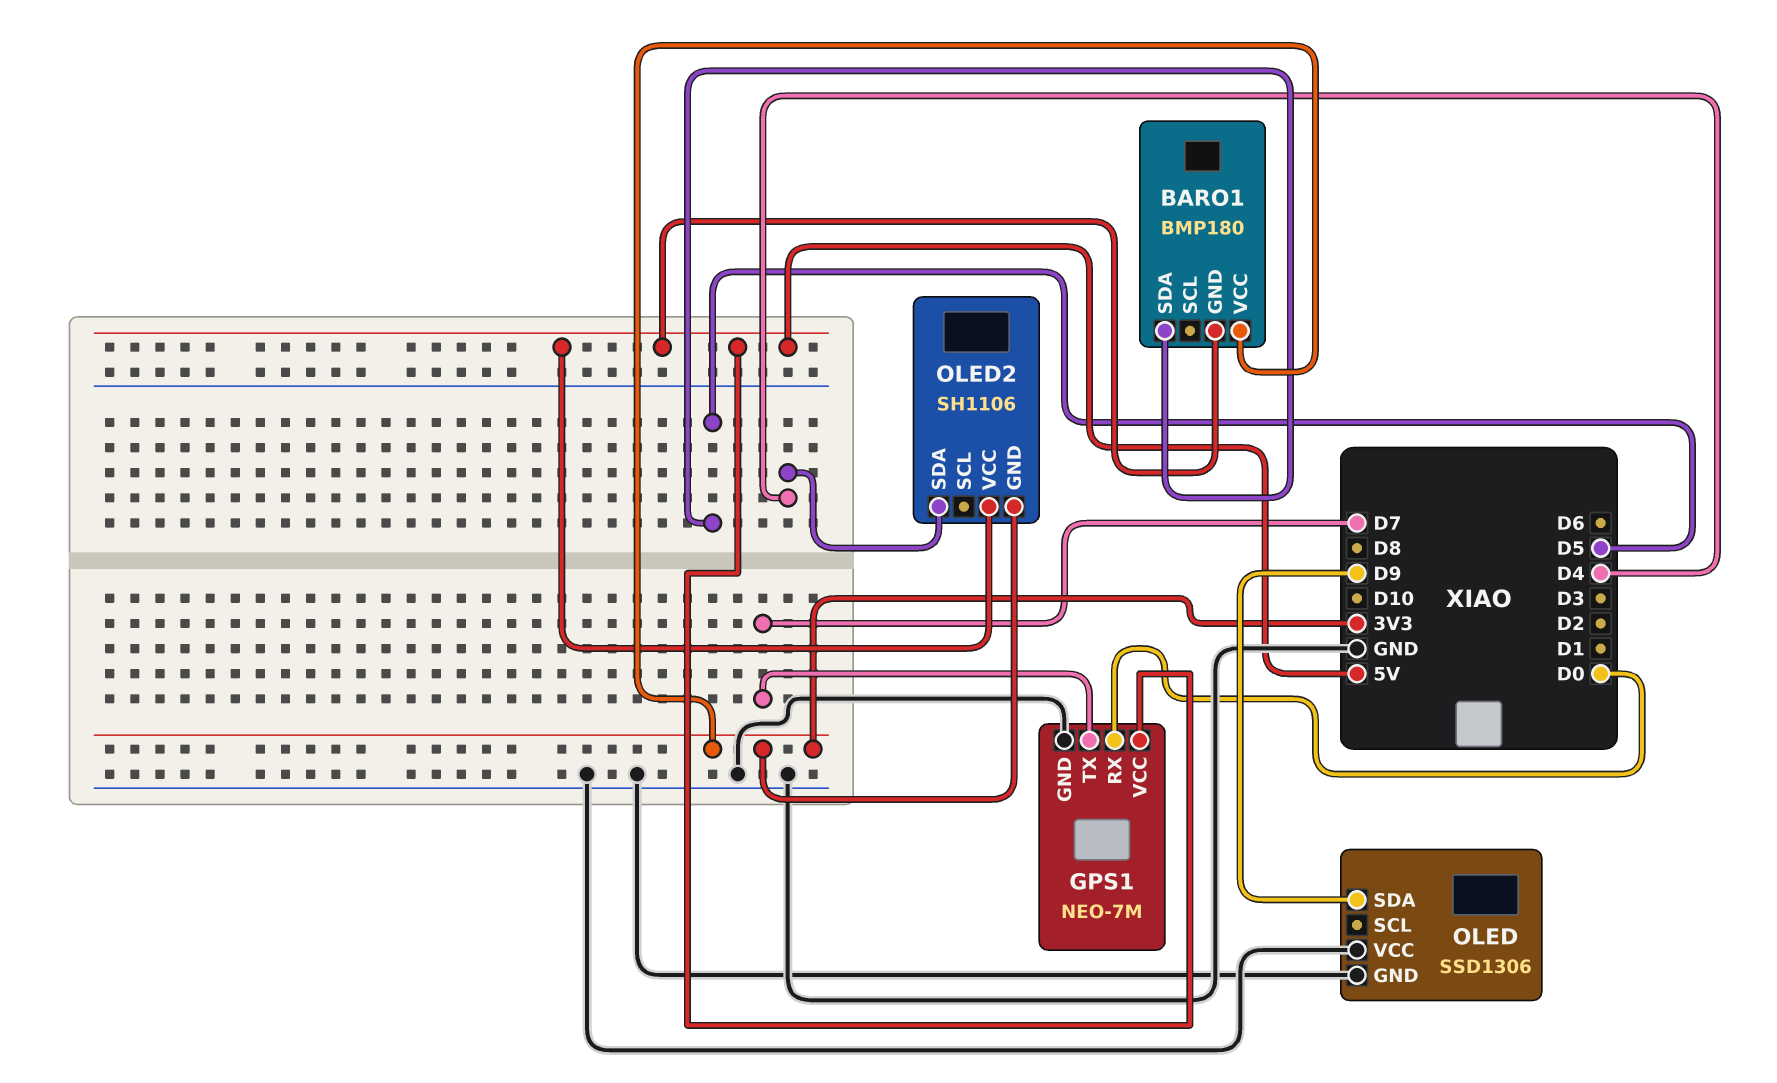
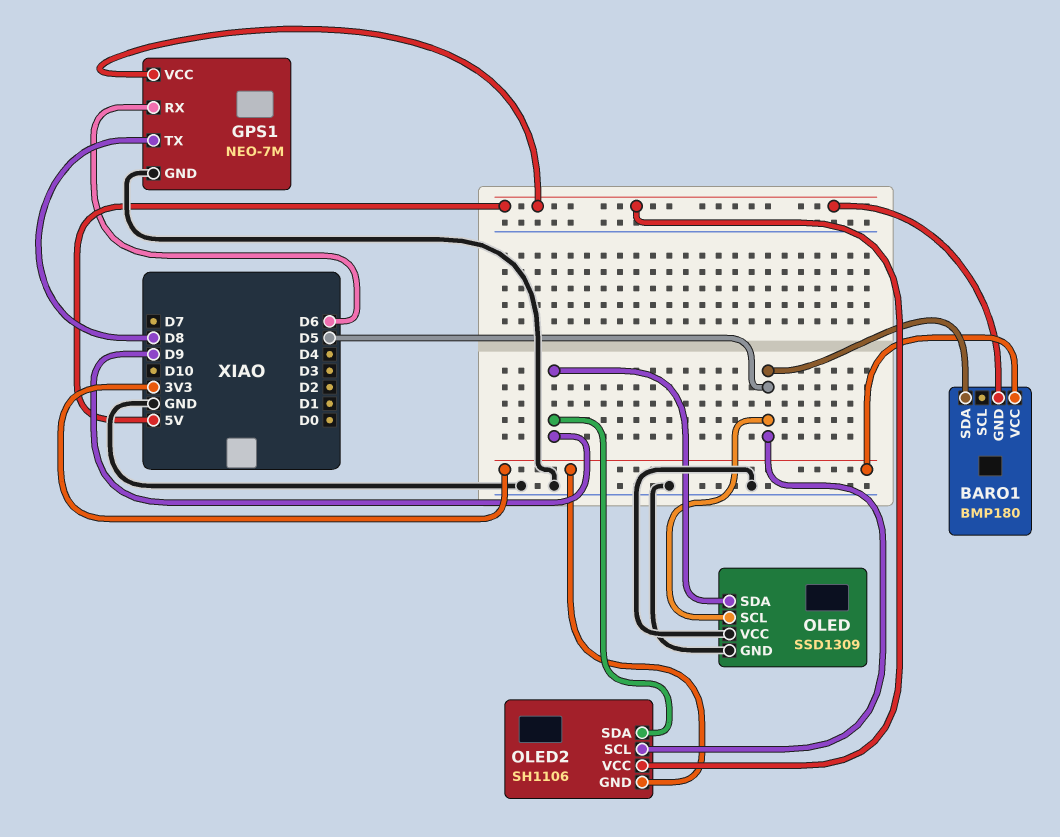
GPS1 pin RX: D0 -> D6
GPS1 pin TX: D7 -> D8
OLED: SSD1306 -> SSD1309
OLED pin SCL: none -> D5
OLED2 pin SCL: none -> D5
OLED2 pin SDA: D4 -> D9

